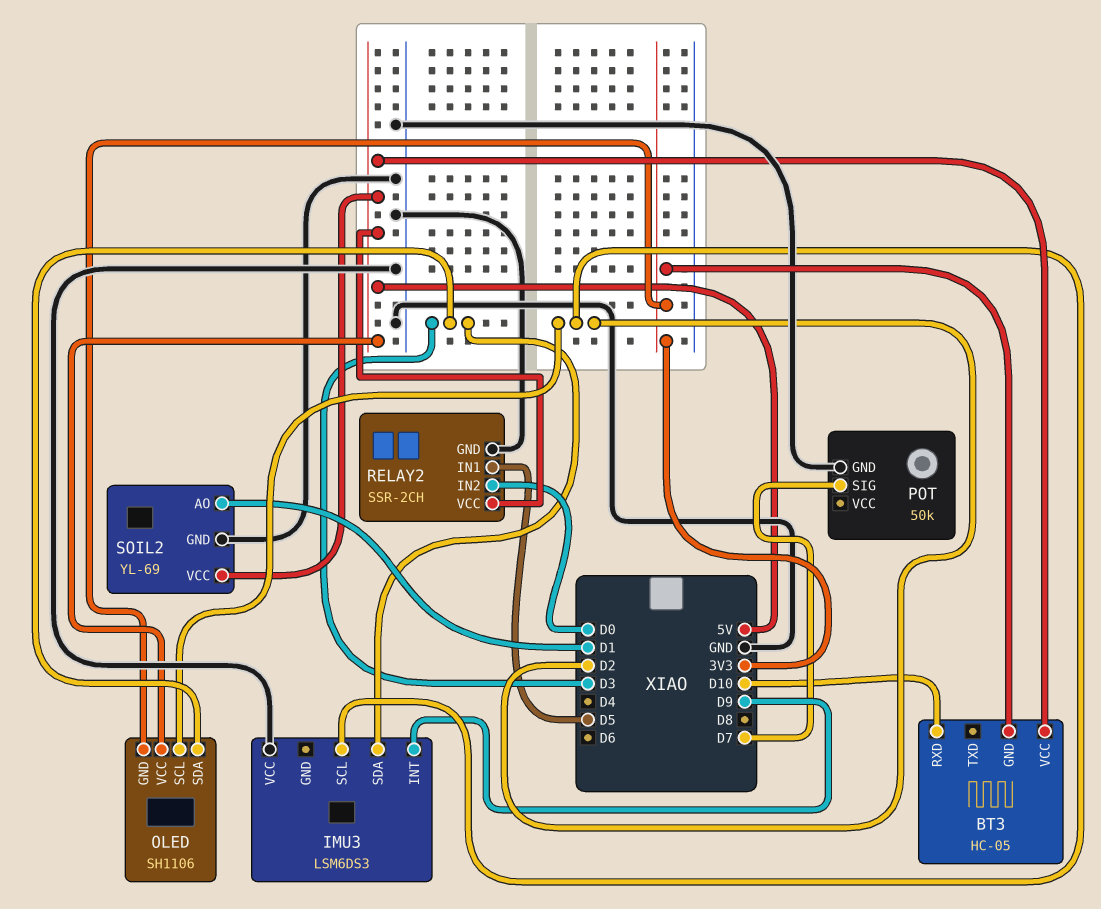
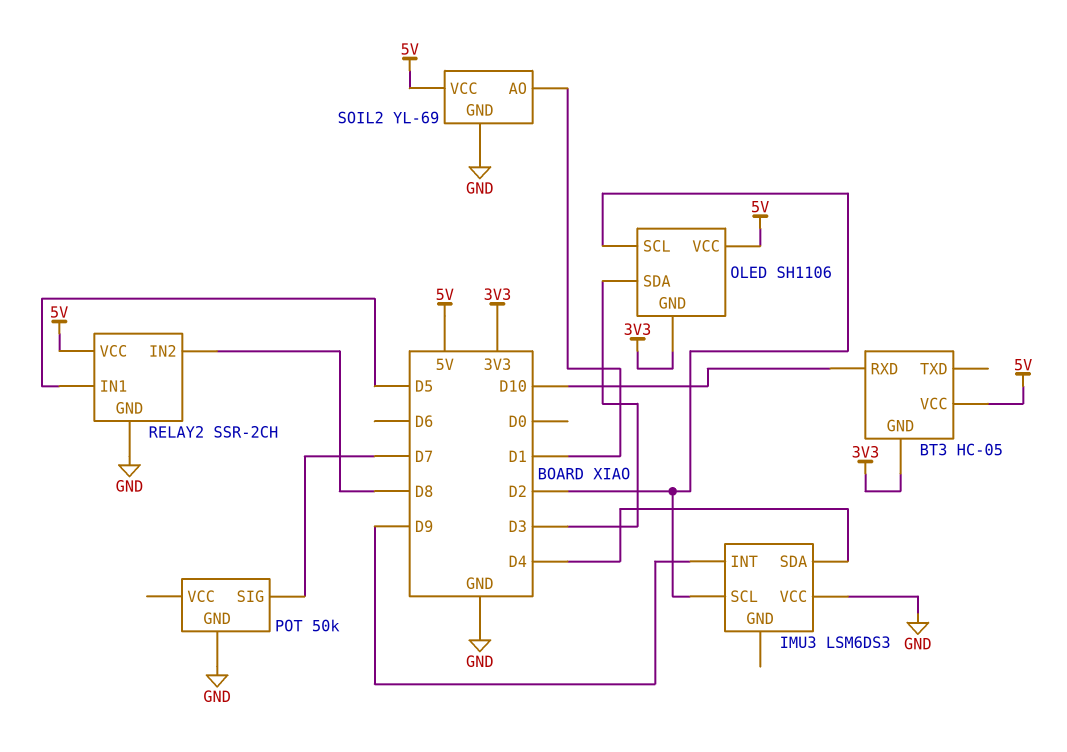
IMU3 pin SDA: D3 -> D4
RELAY2 pin IN2: D0 -> D8

